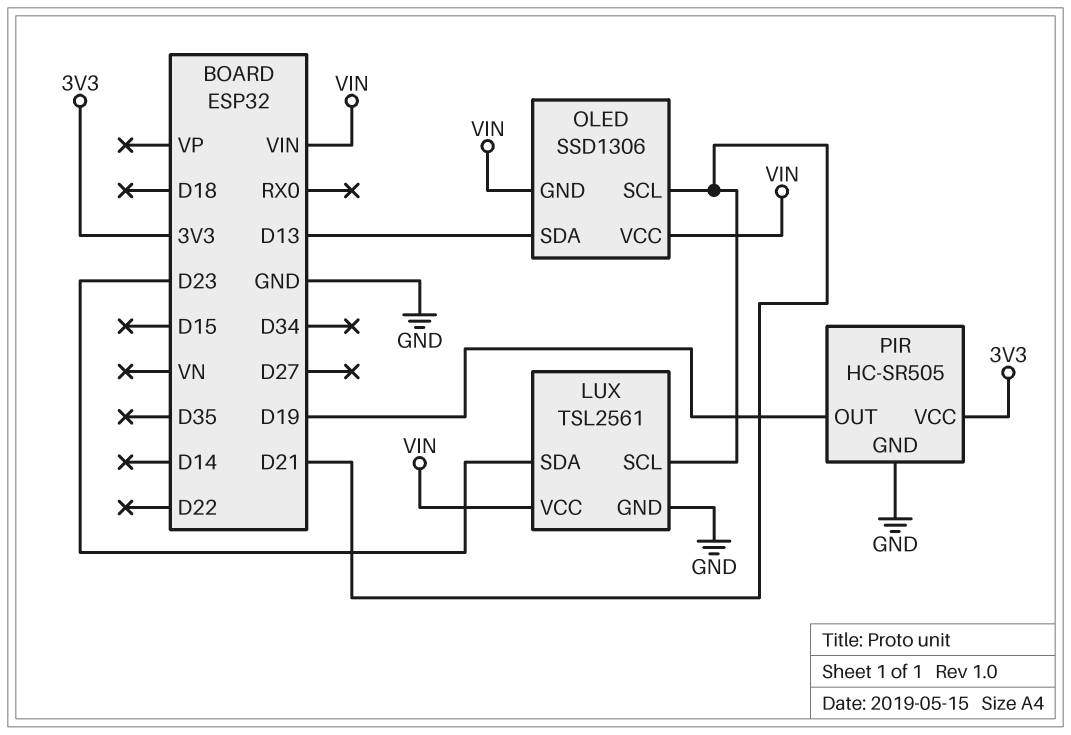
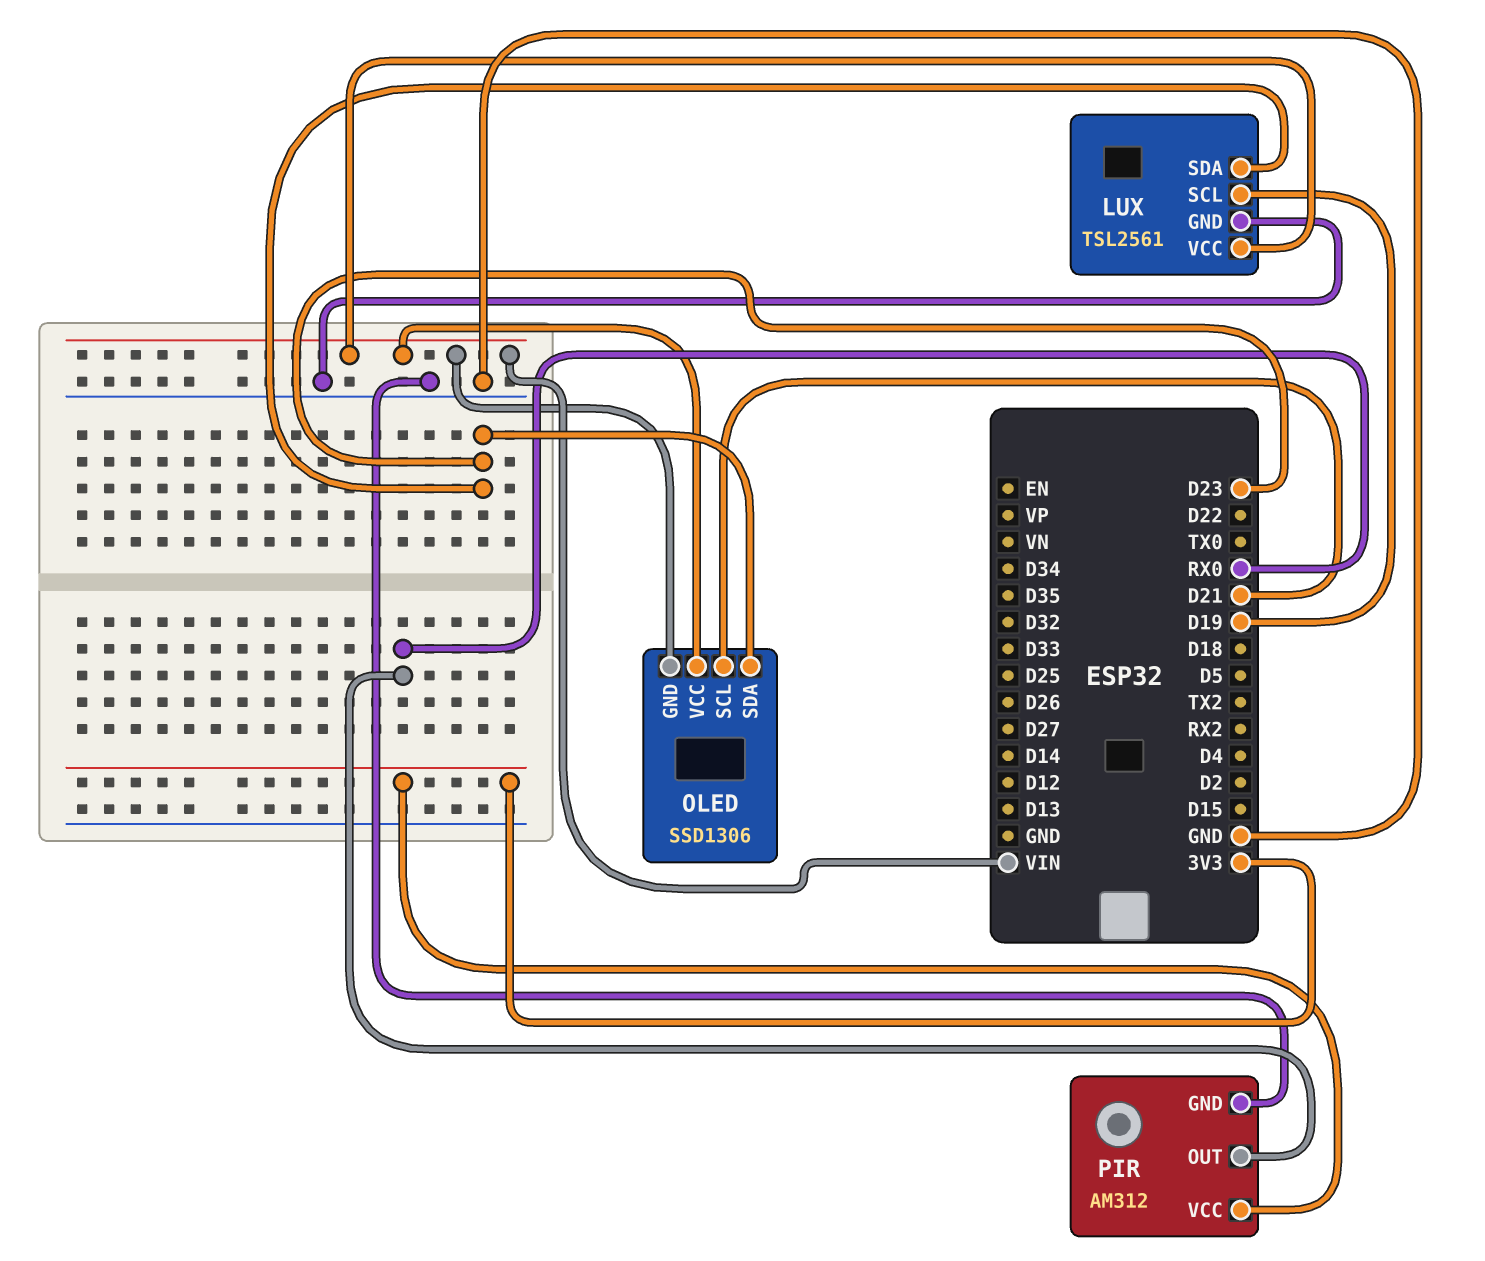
LUX pin SCL: D21 -> D19
OLED pin SDA: D13 -> D23
PIR: HC-SR505 -> AM312
PIR pin OUT: D19 -> RX0

